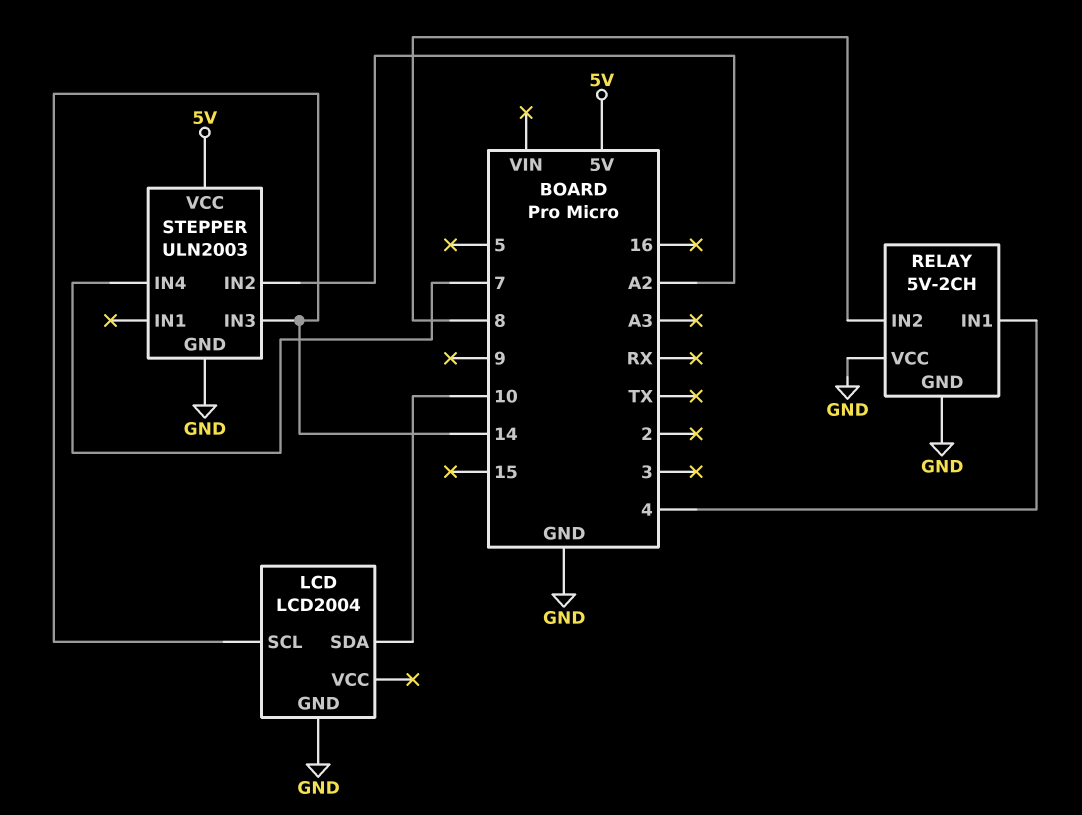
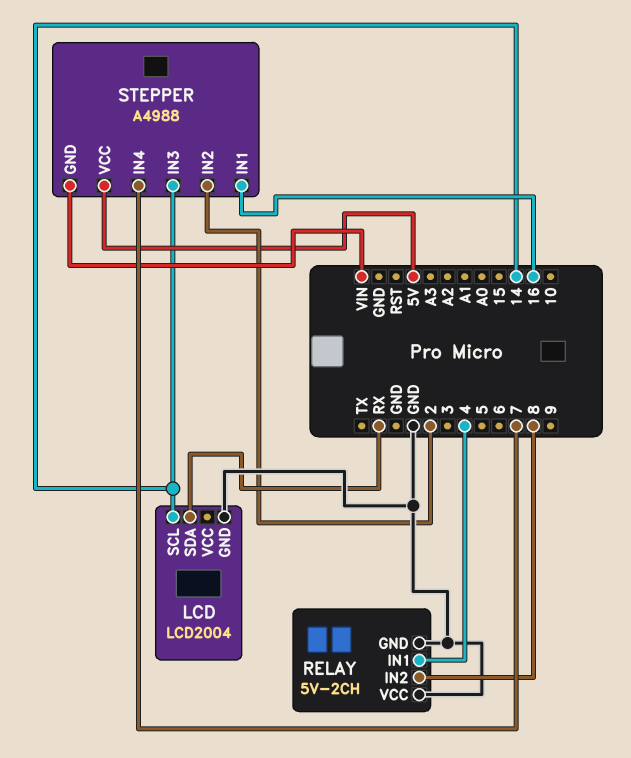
LCD pin SDA: 10 -> RX
STEPPER: ULN2003 -> A4988
STEPPER pin GND: GND -> VIN
STEPPER pin IN1: none -> 16
STEPPER pin IN2: A2 -> 2

